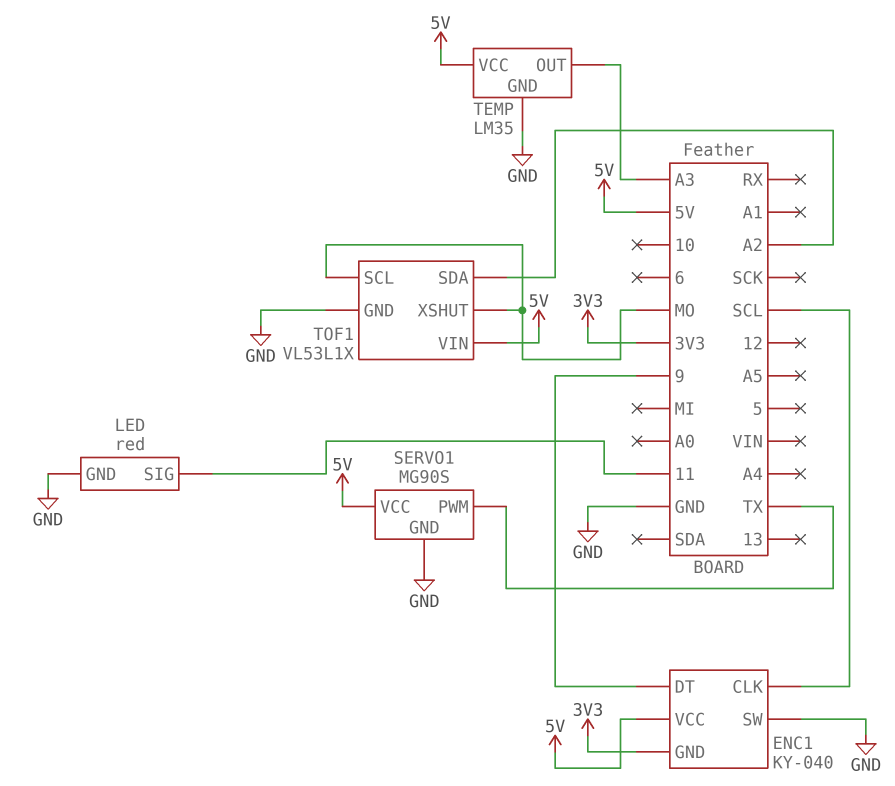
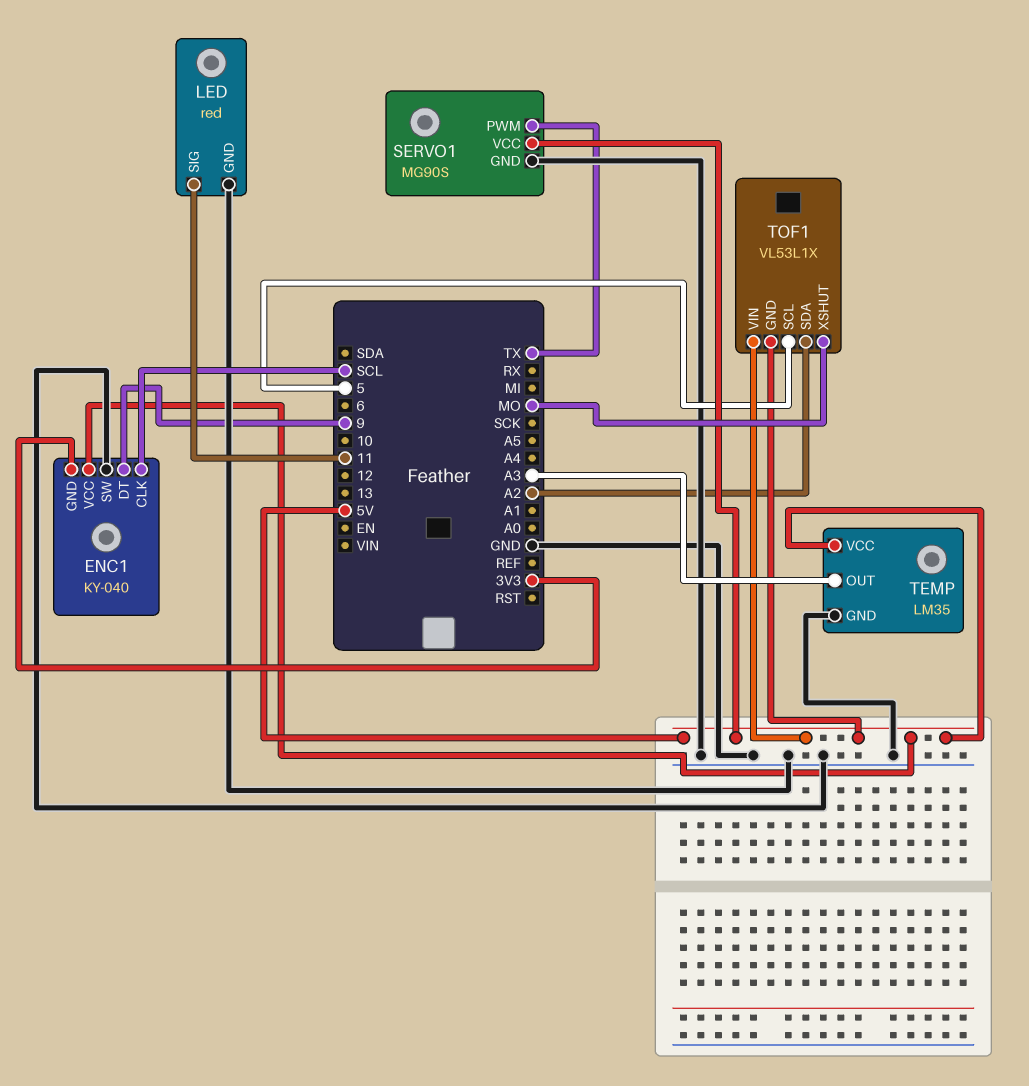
TOF1 pin GND: GND -> 5V
TOF1 pin SCL: MO -> 5

